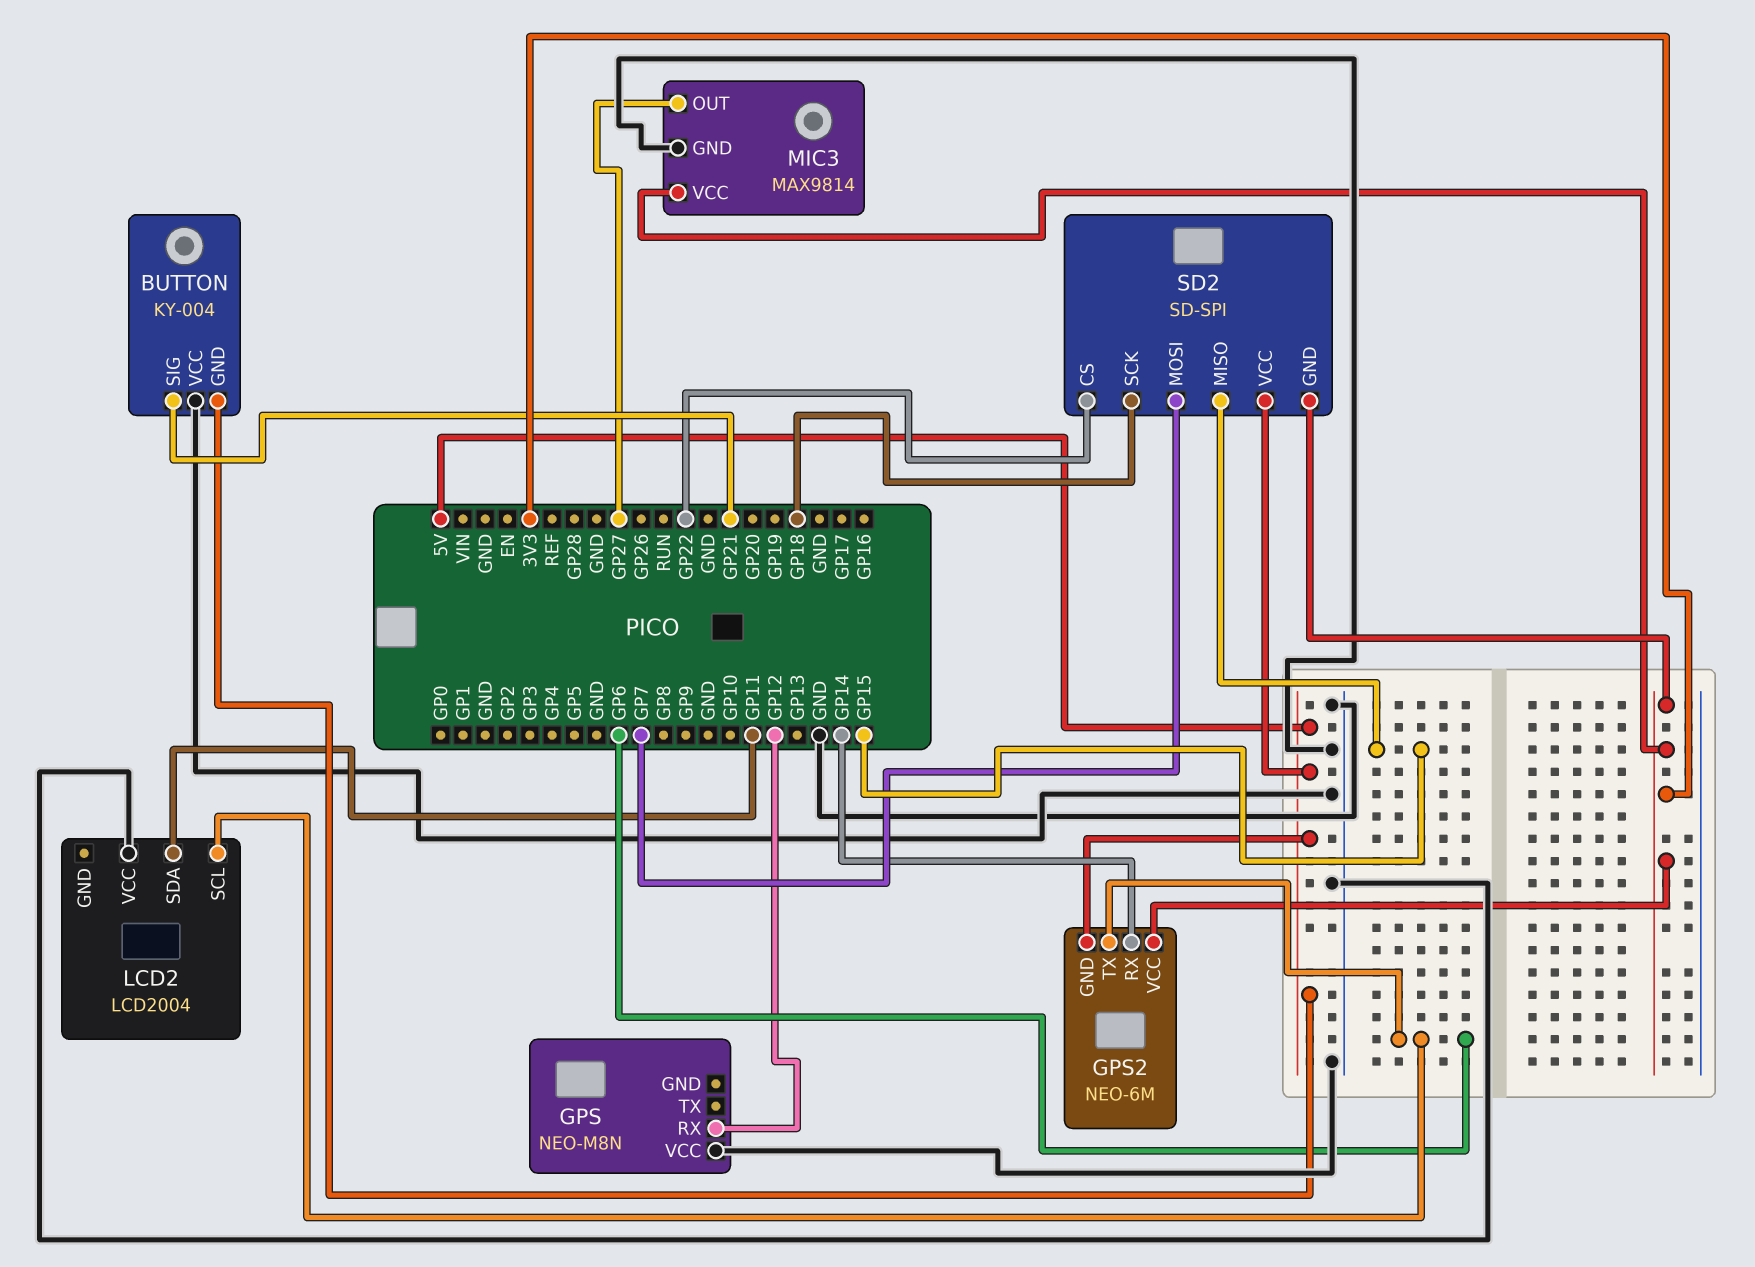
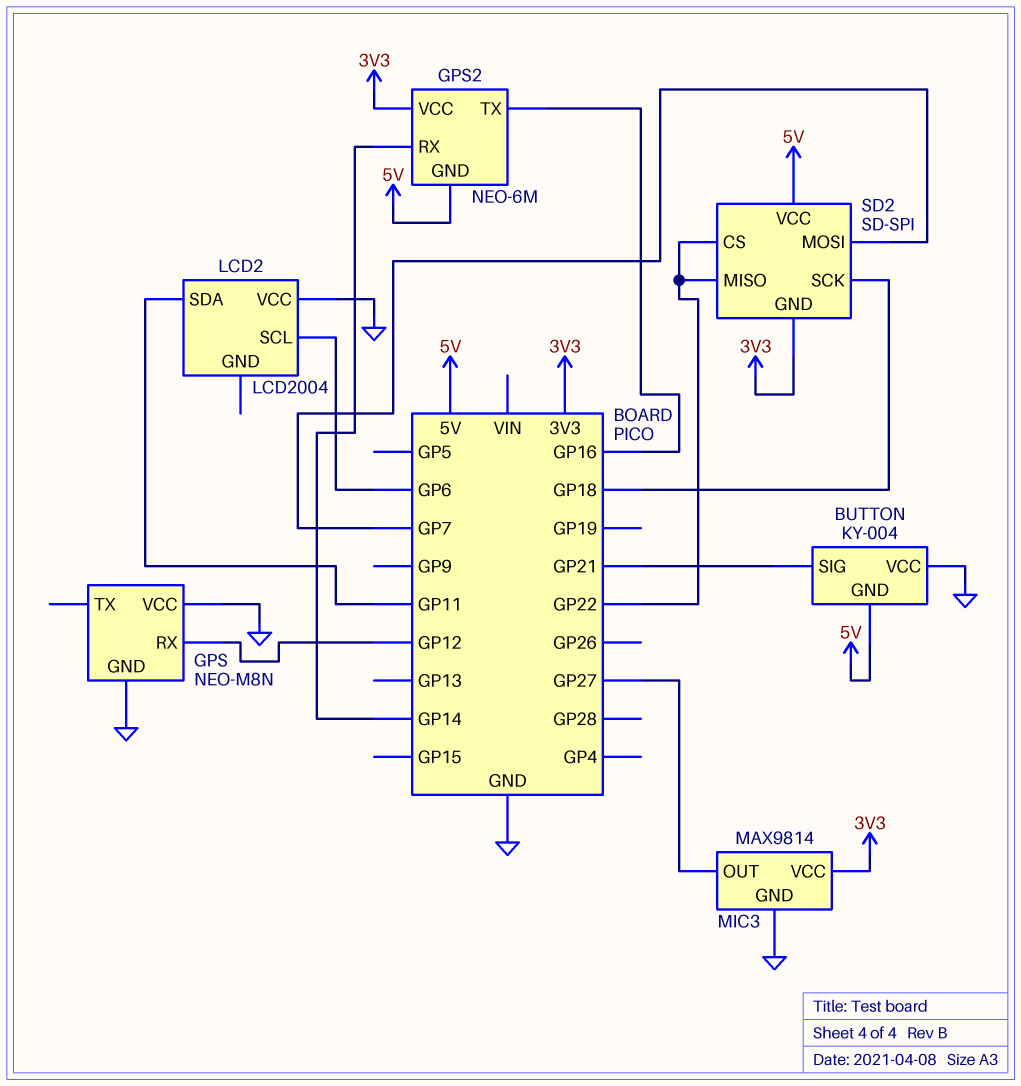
GPS pin GND: none -> GND
GPS2 pin TX: GP6 -> GP16
SD2 pin MISO: GP15 -> GP22

